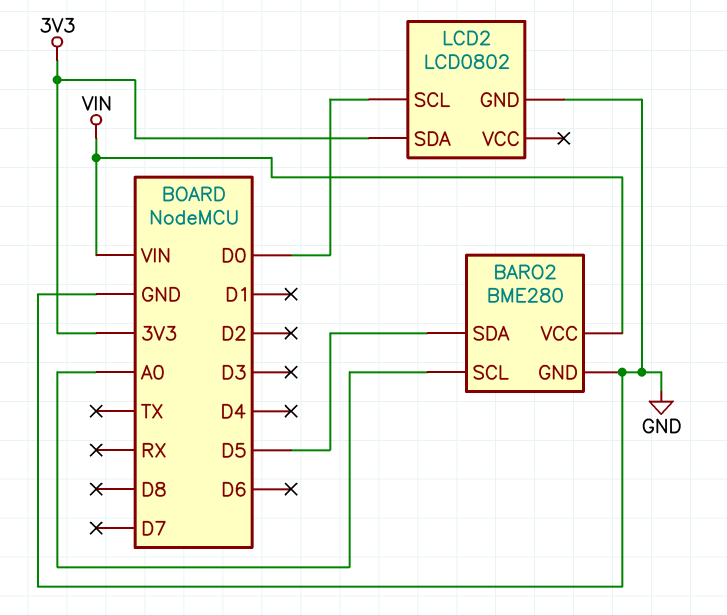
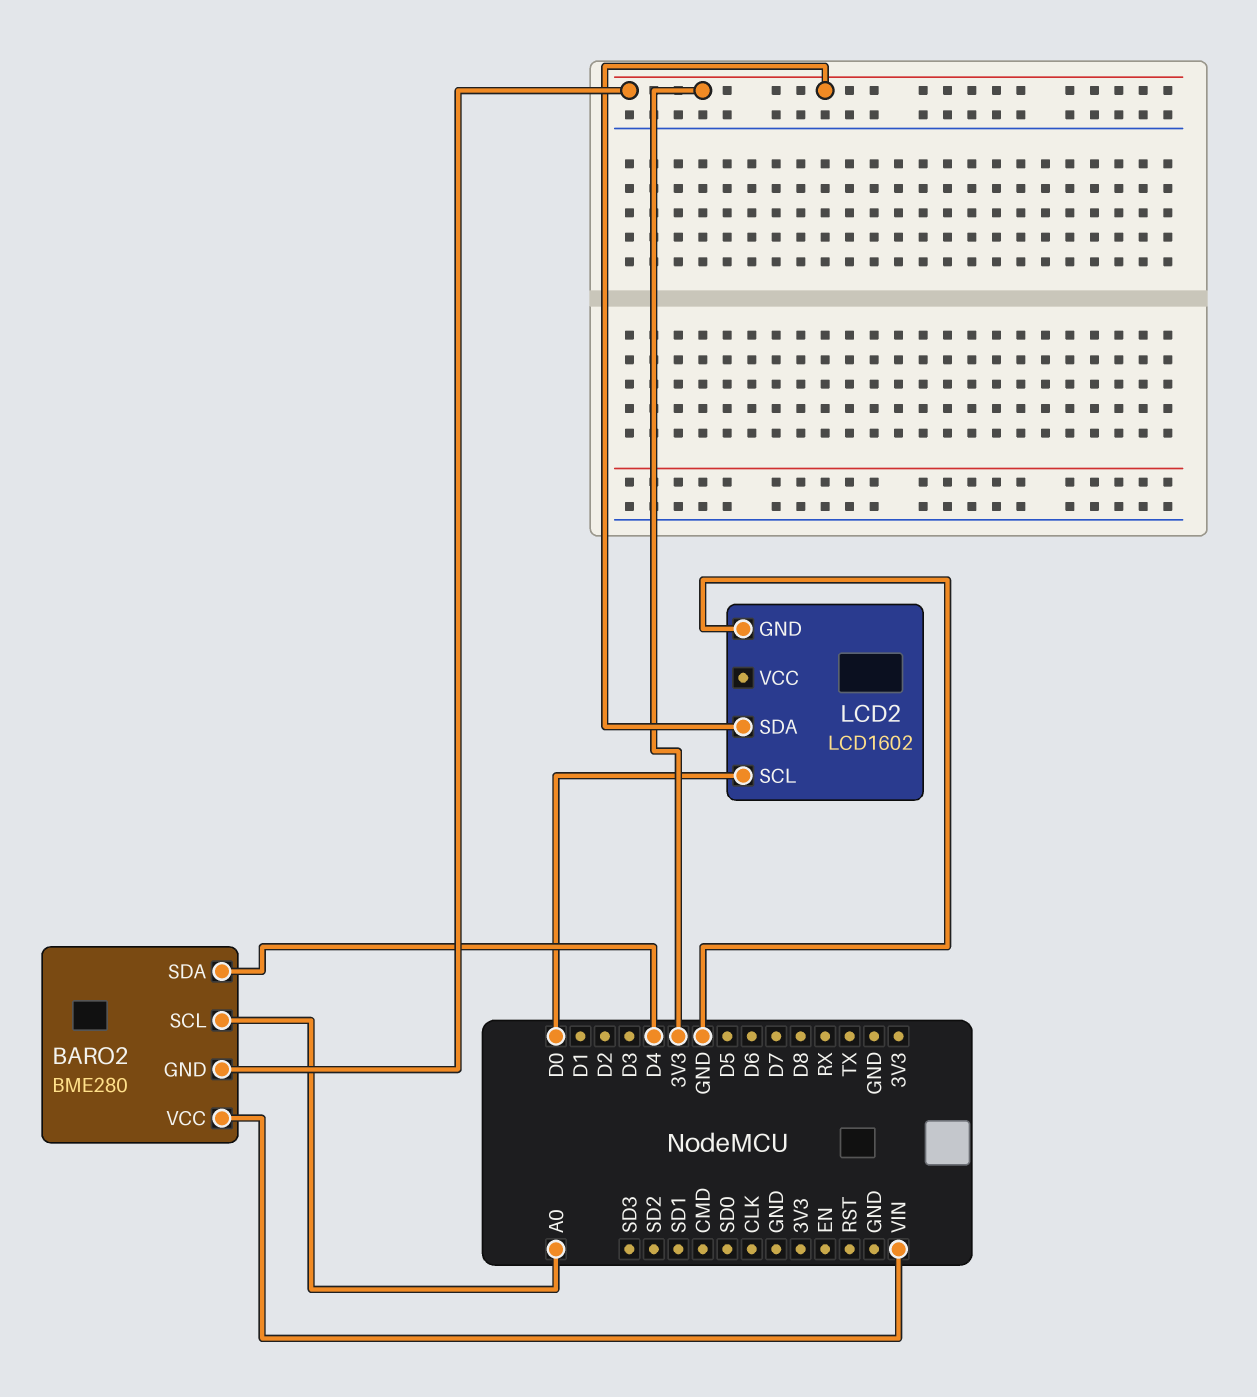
BARO2 pin GND: GND -> 3V3
BARO2 pin SDA: D5 -> D4
LCD2: LCD0802 -> LCD1602

